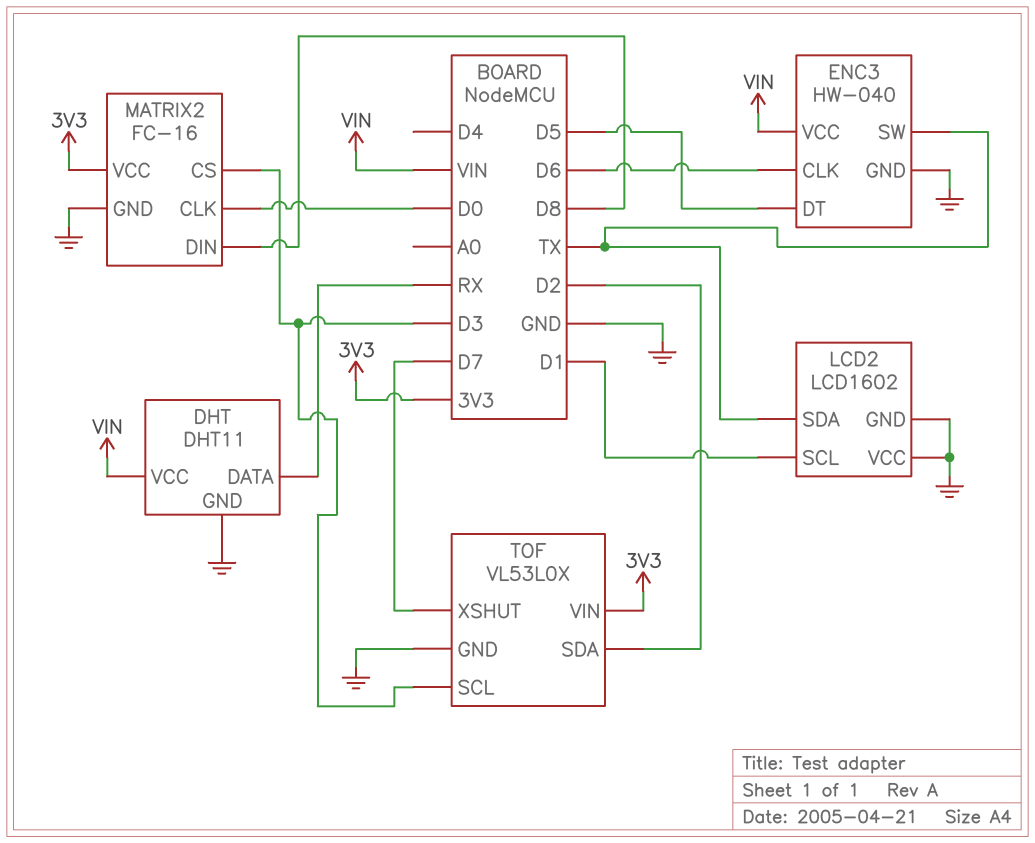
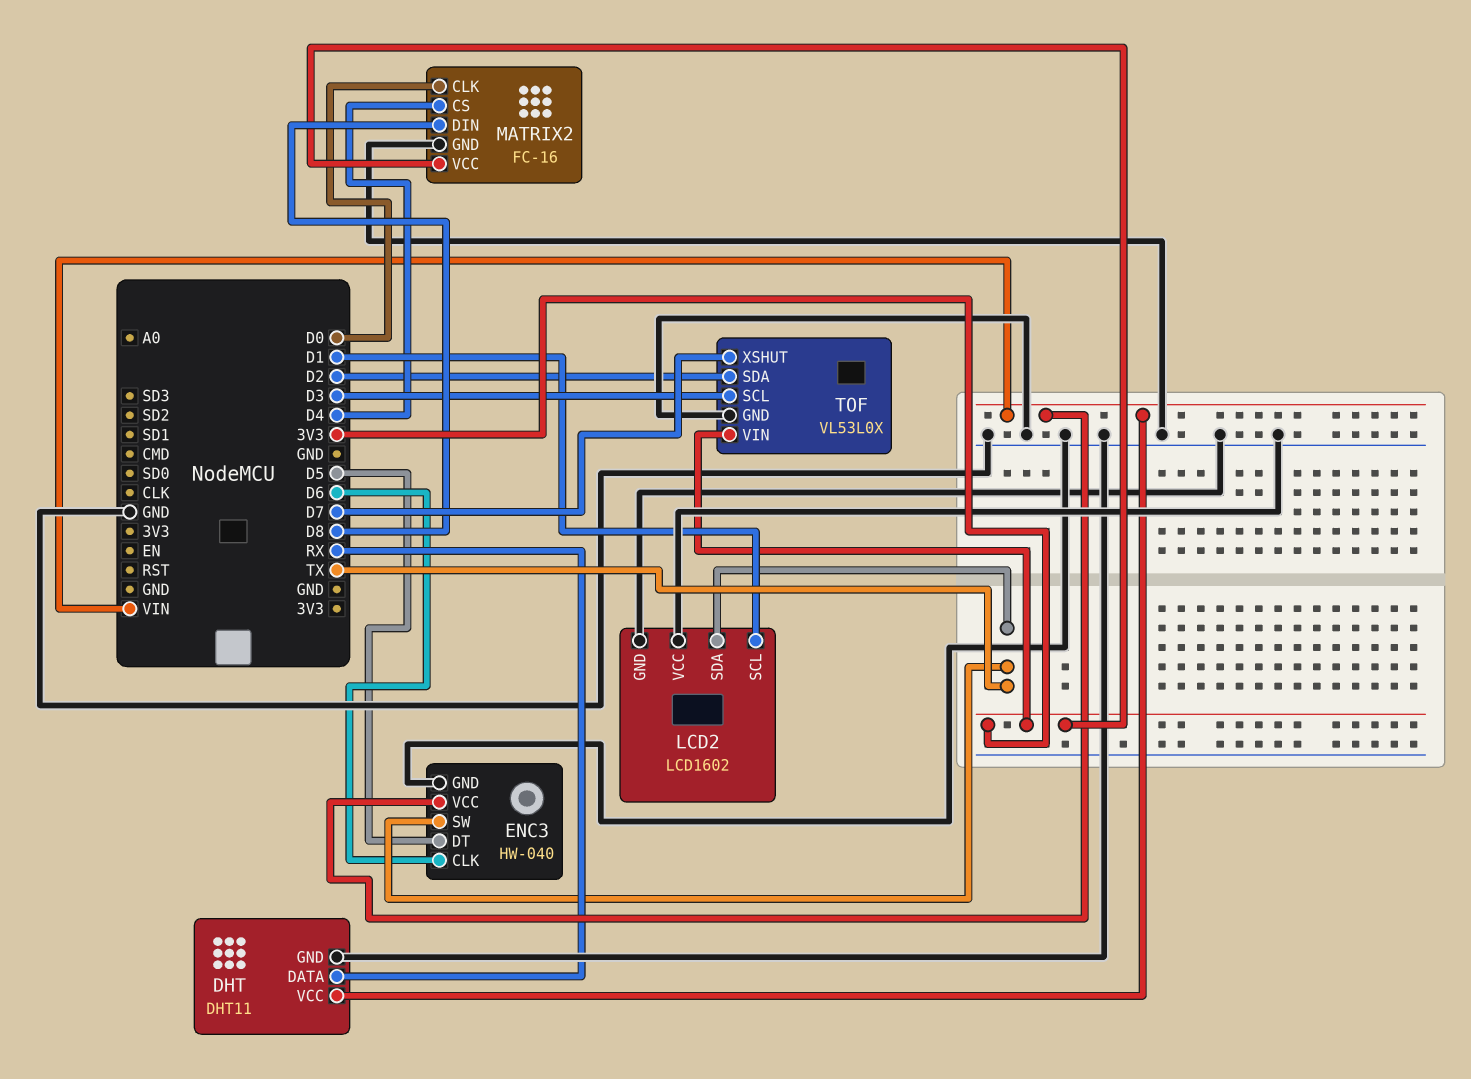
MATRIX2 pin CS: D3 -> D4

